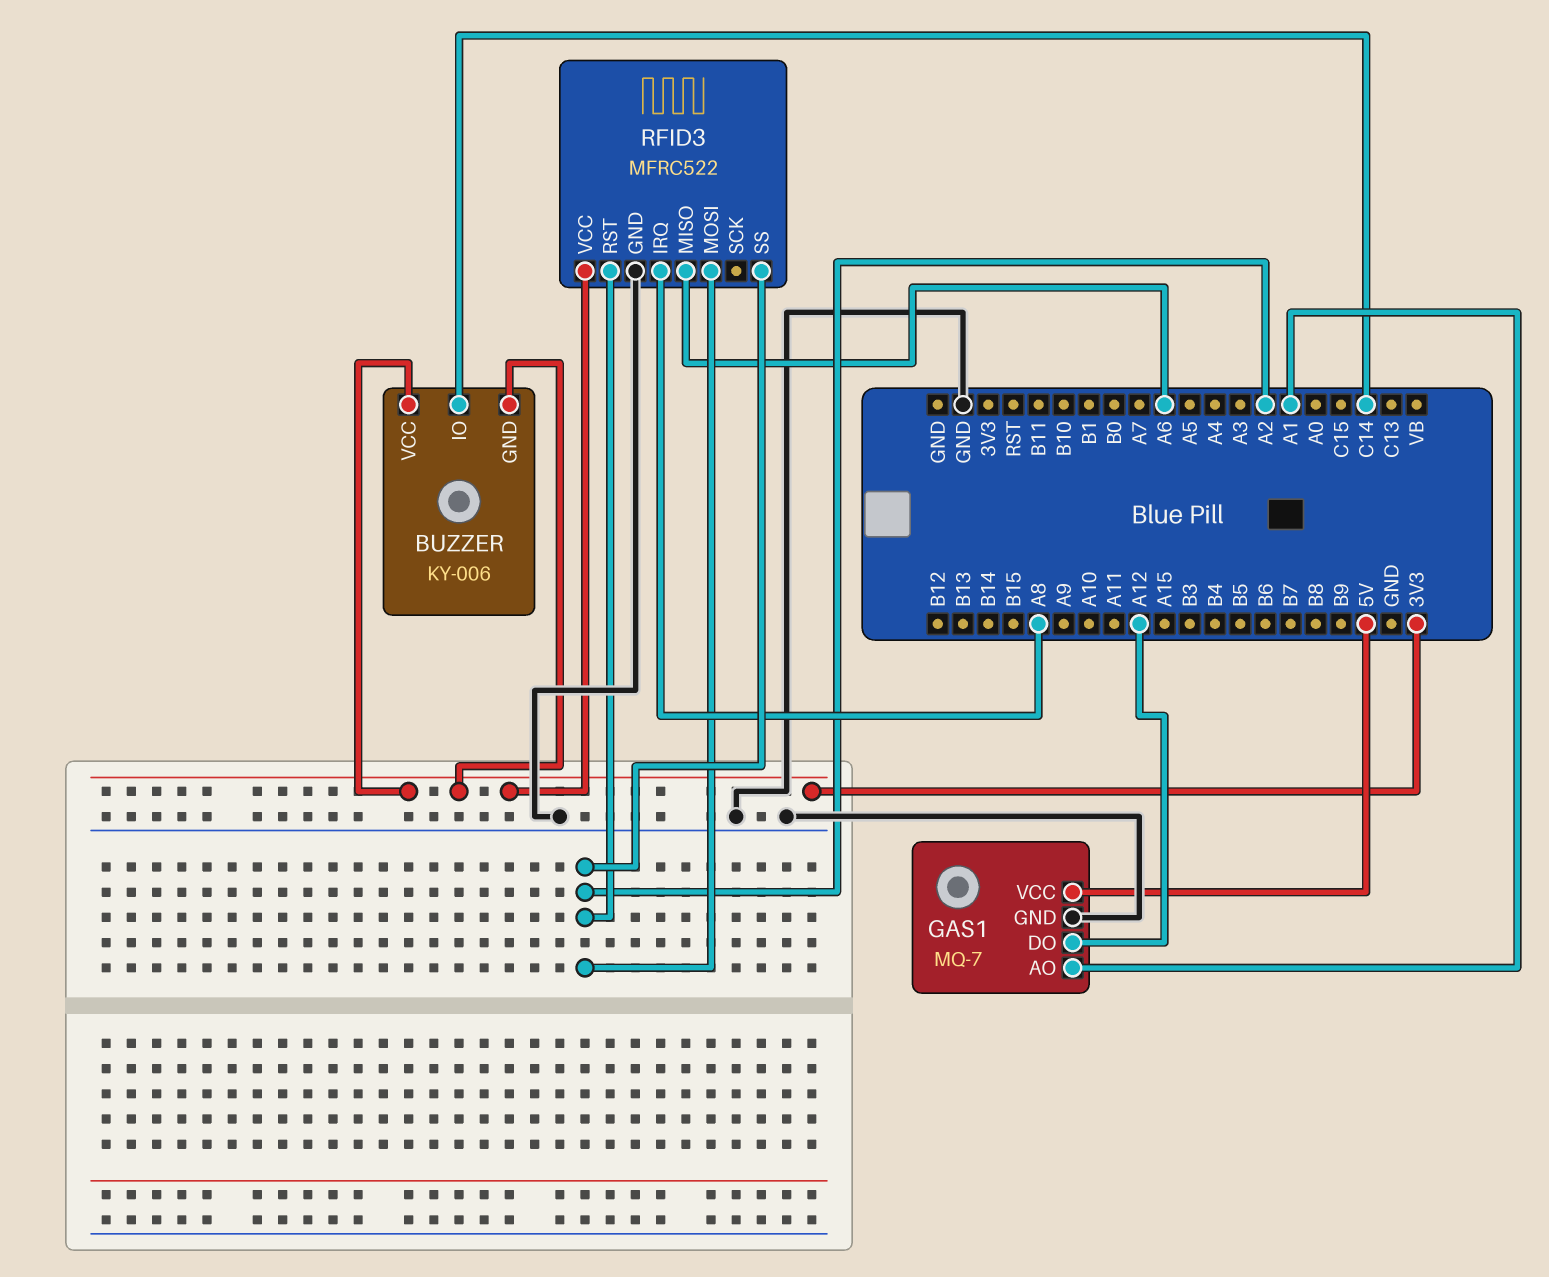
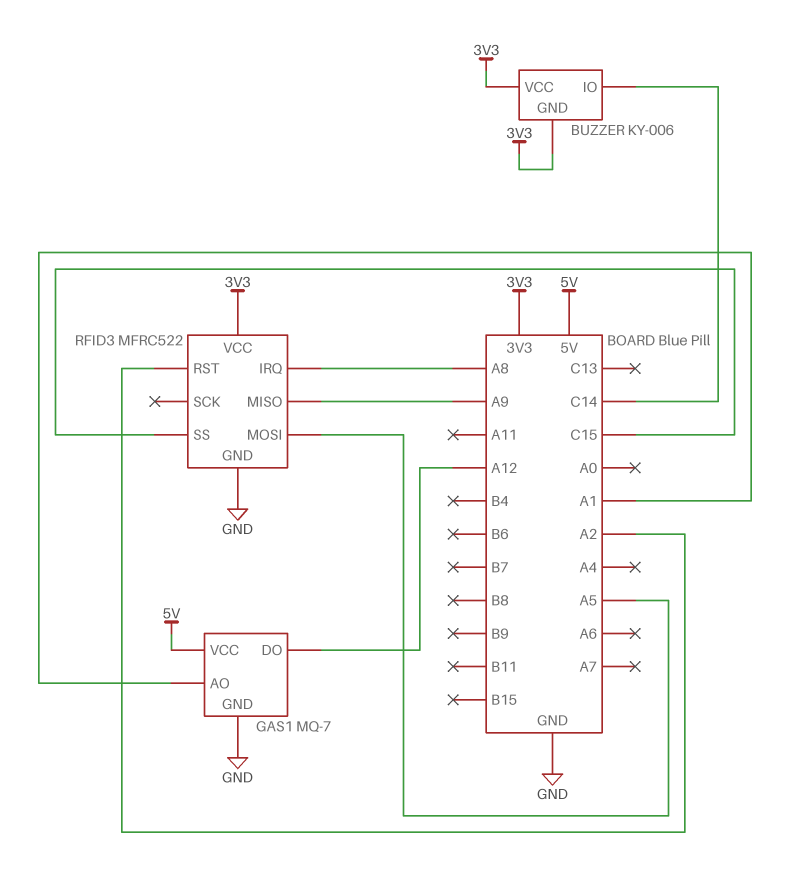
RFID3 pin MISO: A6 -> A9
RFID3 pin MOSI: A2 -> A5
RFID3 pin SS: A2 -> C15

